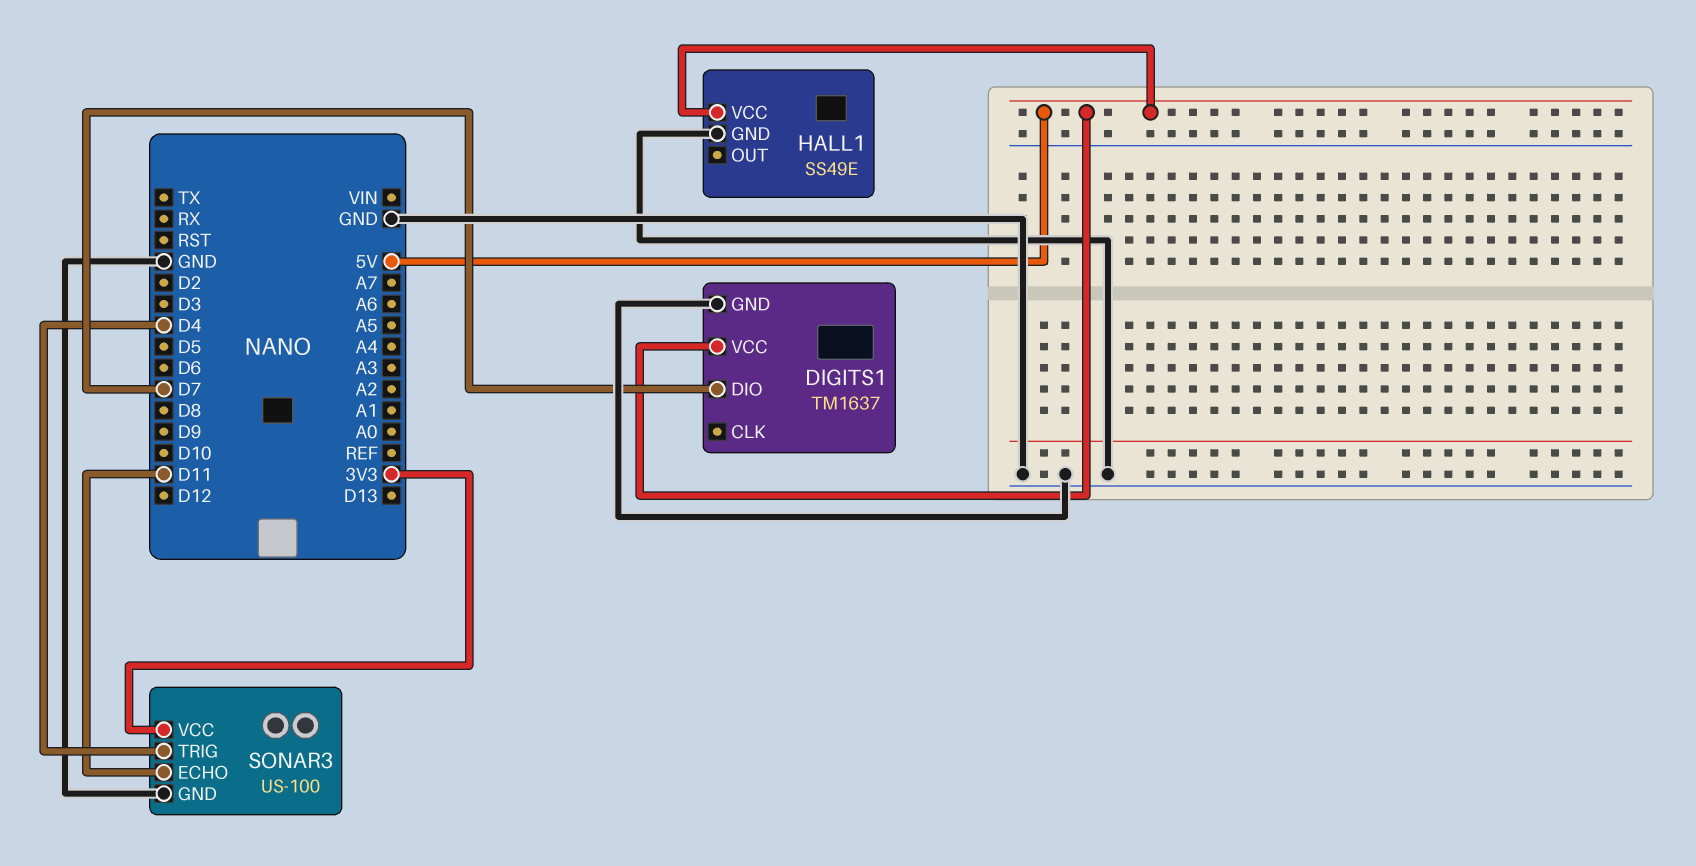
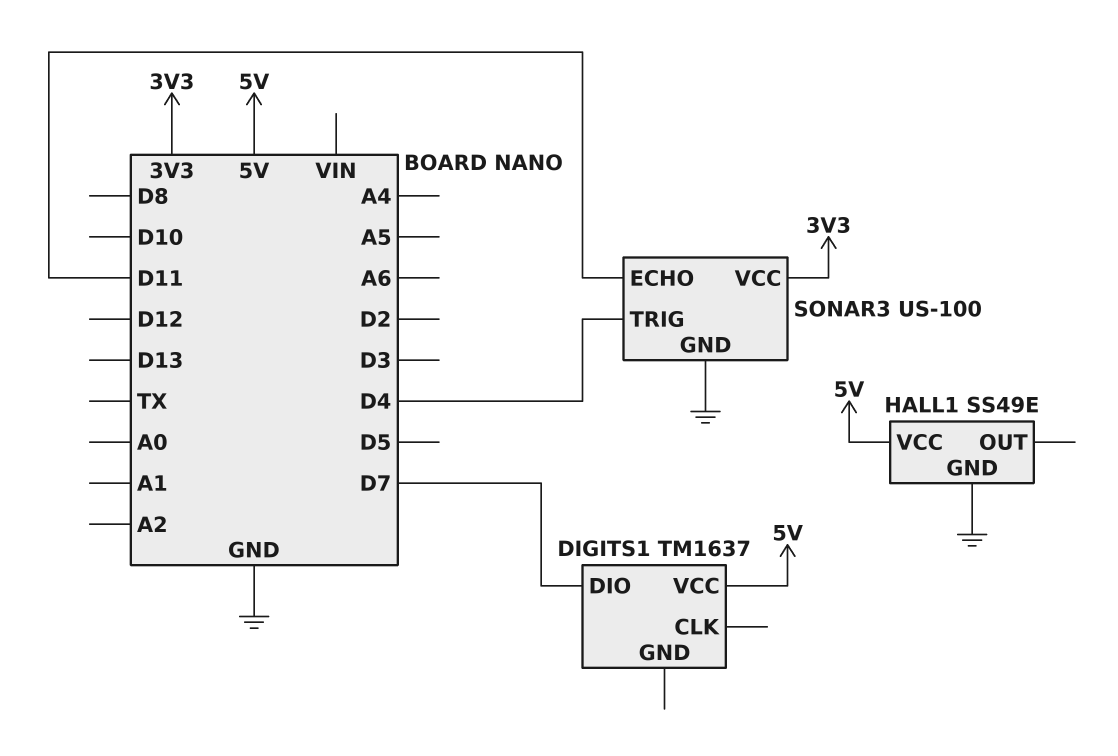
DIGITS1 pin GND: GND -> none

